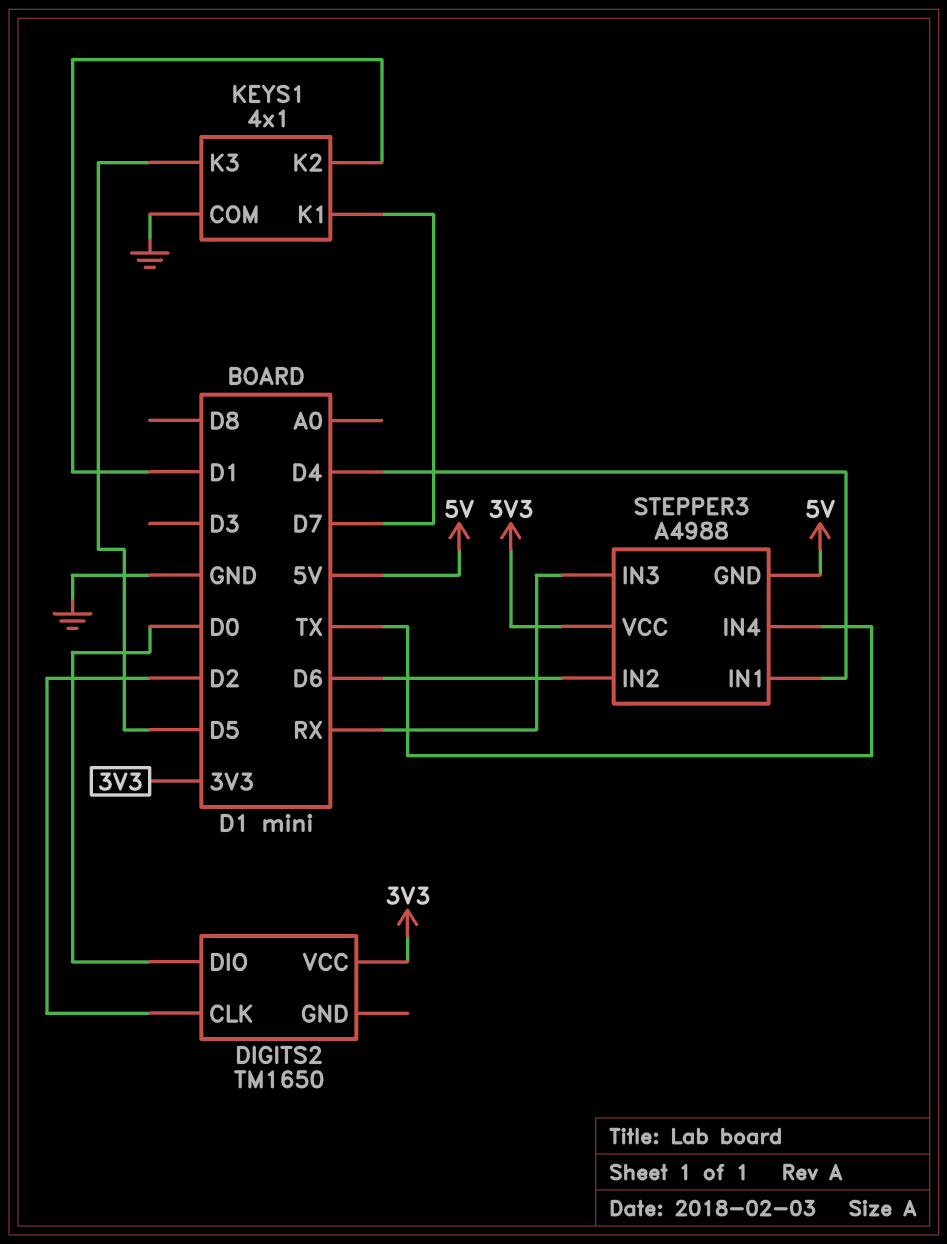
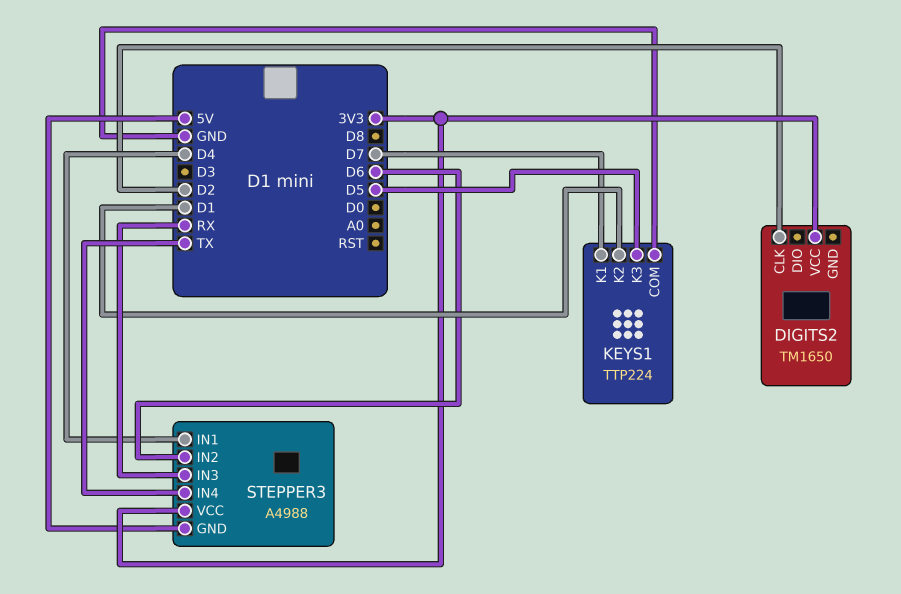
DIGITS2 pin DIO: D0 -> none
KEYS1: 4x1 -> TTP224

